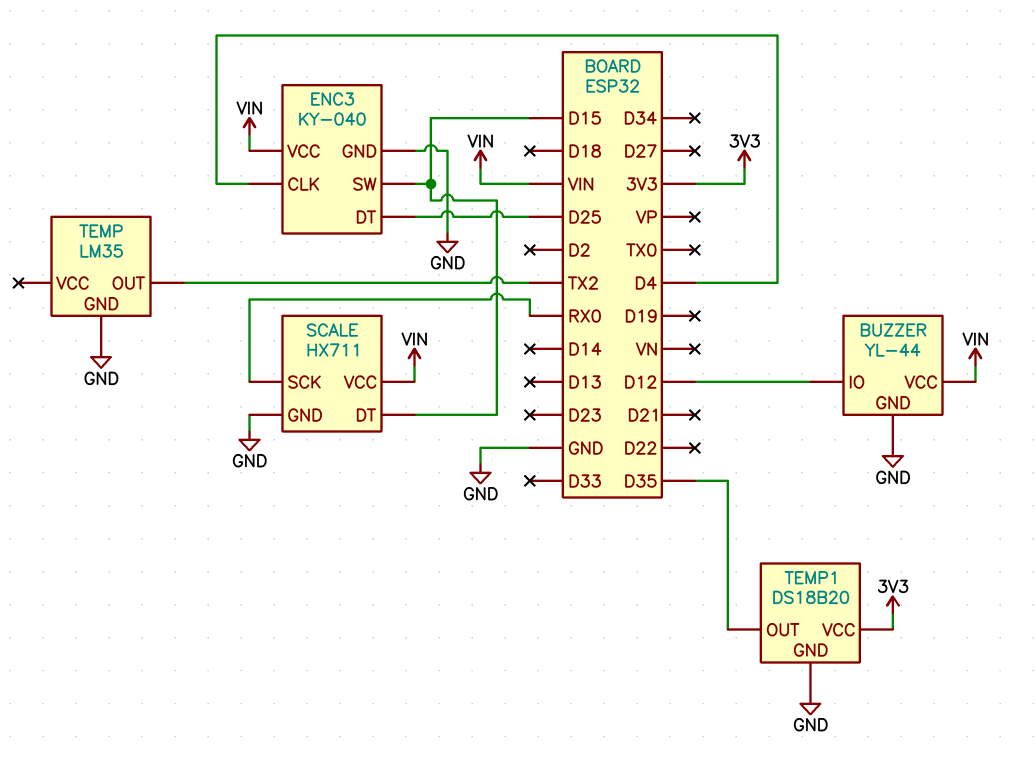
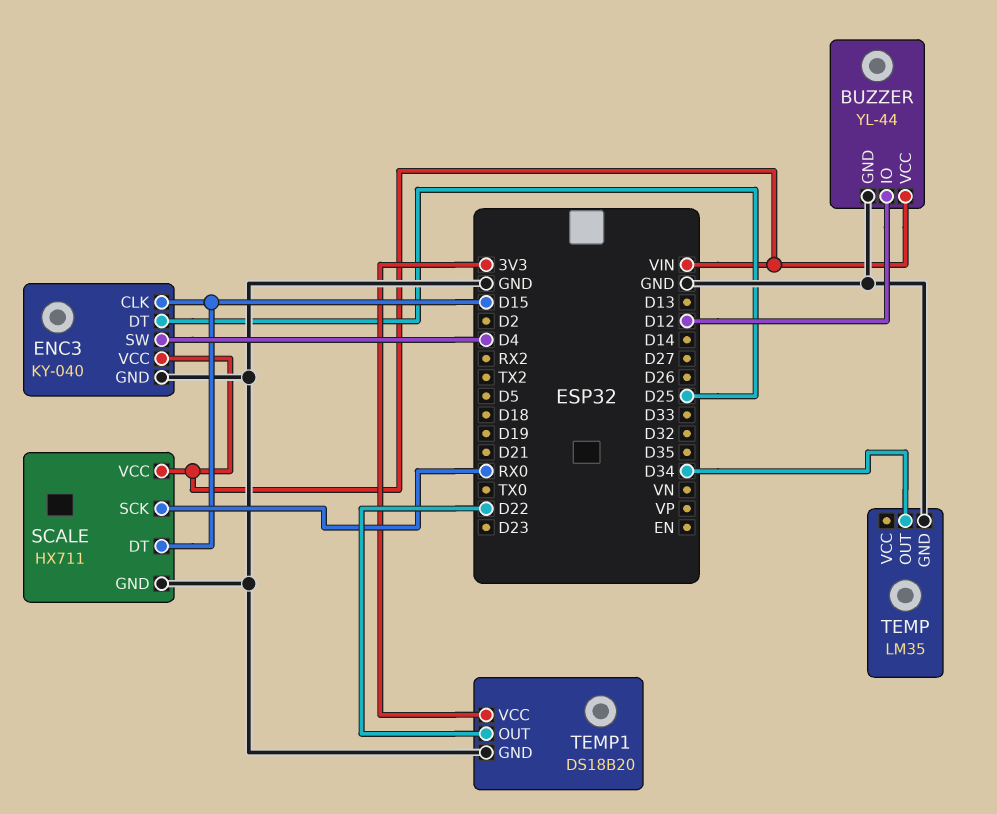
ENC3 pin CLK: D4 -> D15
ENC3 pin SW: D15 -> D4
TEMP pin OUT: TX2 -> D34
TEMP1 pin OUT: D35 -> D22

